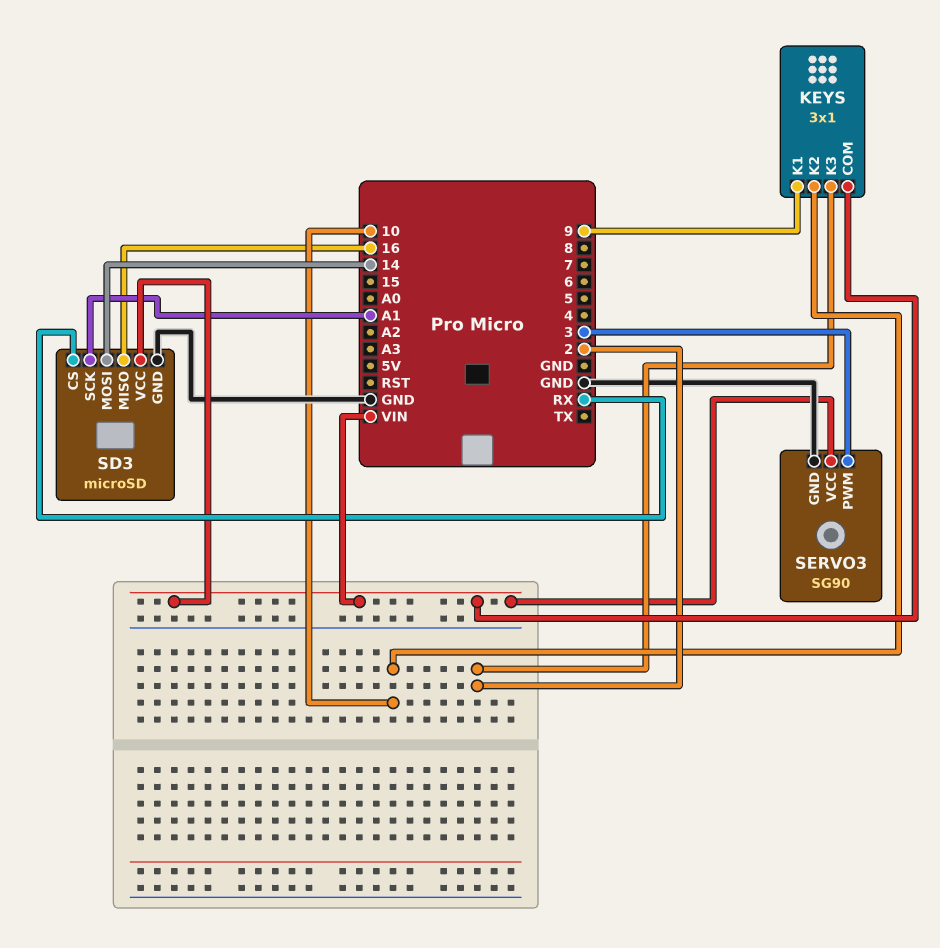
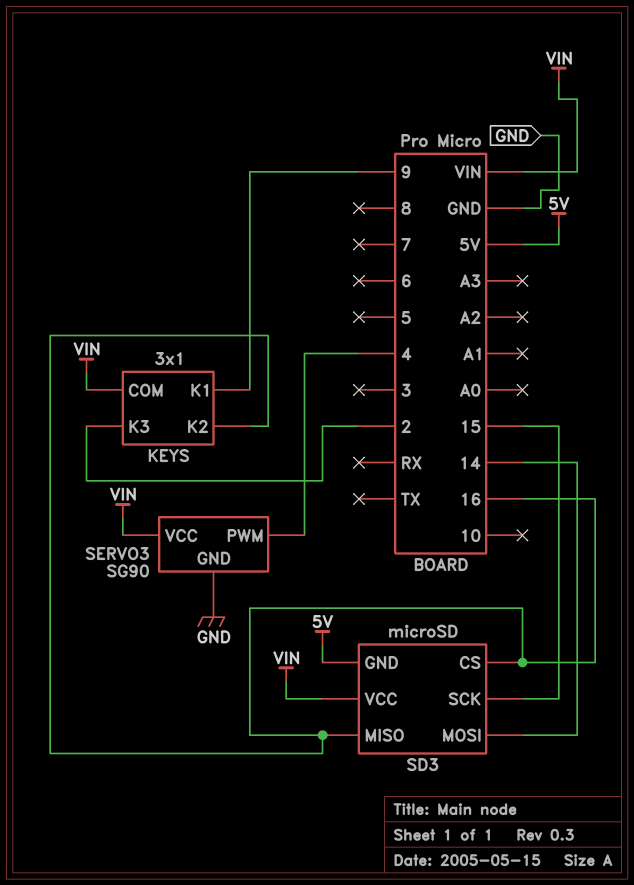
KEYS pin K2: 10 -> 16
SD3 pin CS: RX -> 16
SD3 pin GND: GND -> 5V
SD3 pin SCK: A1 -> 15
SERVO3 pin PWM: 3 -> 4

